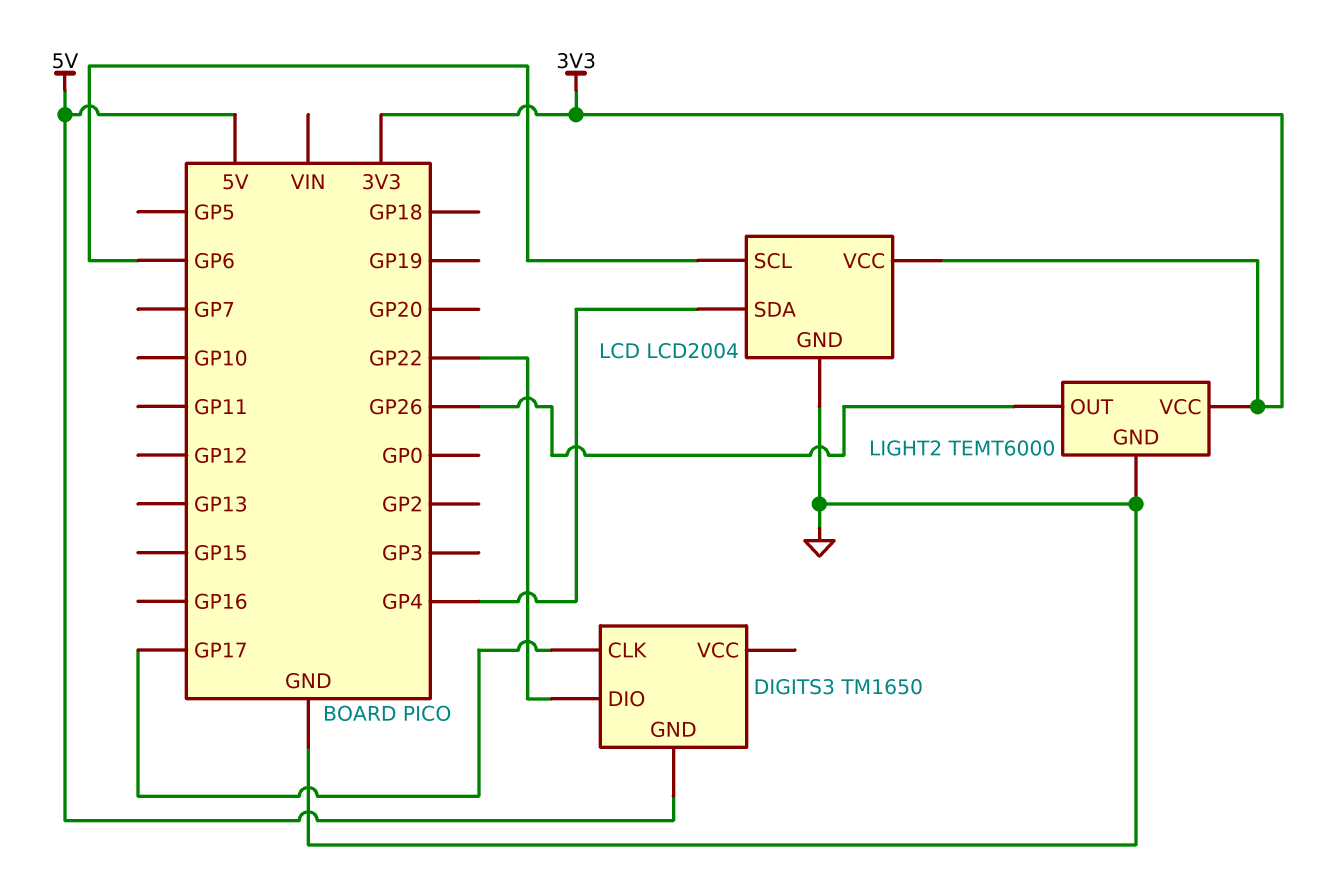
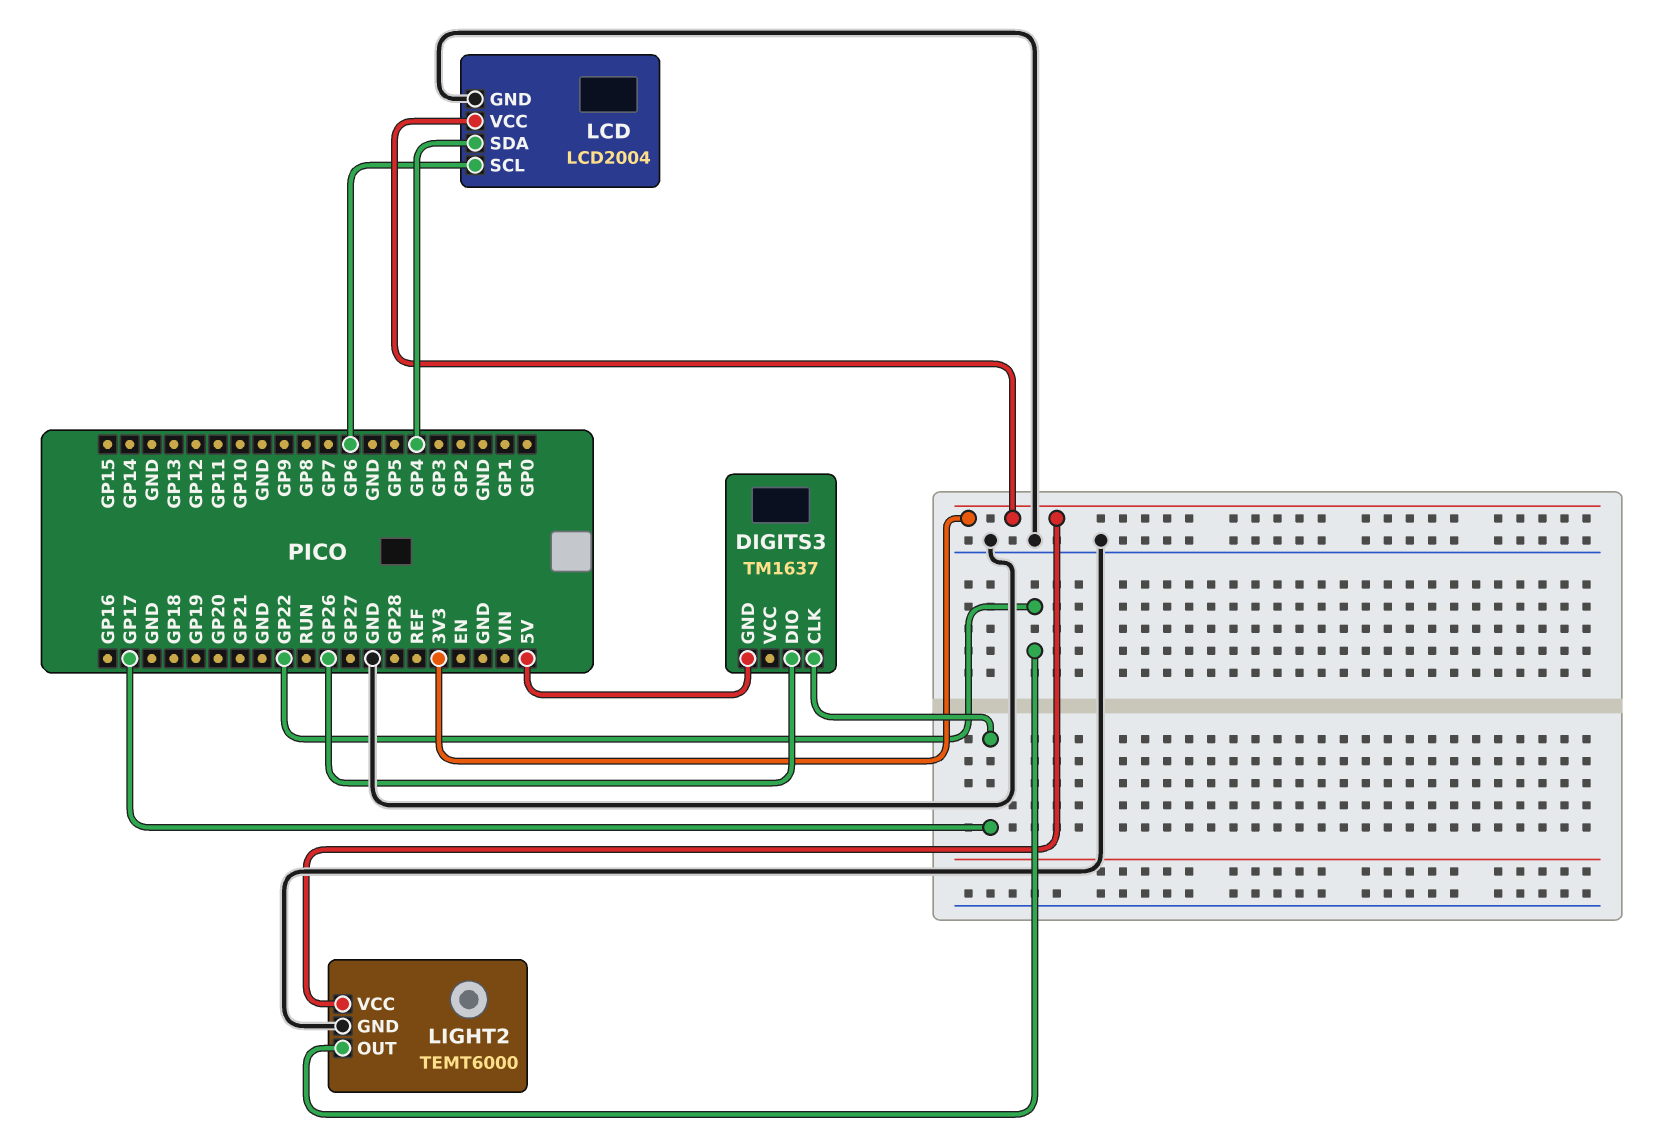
DIGITS3: TM1650 -> TM1637
DIGITS3 pin DIO: GP22 -> GP26
LIGHT2 pin OUT: GP26 -> GP22

